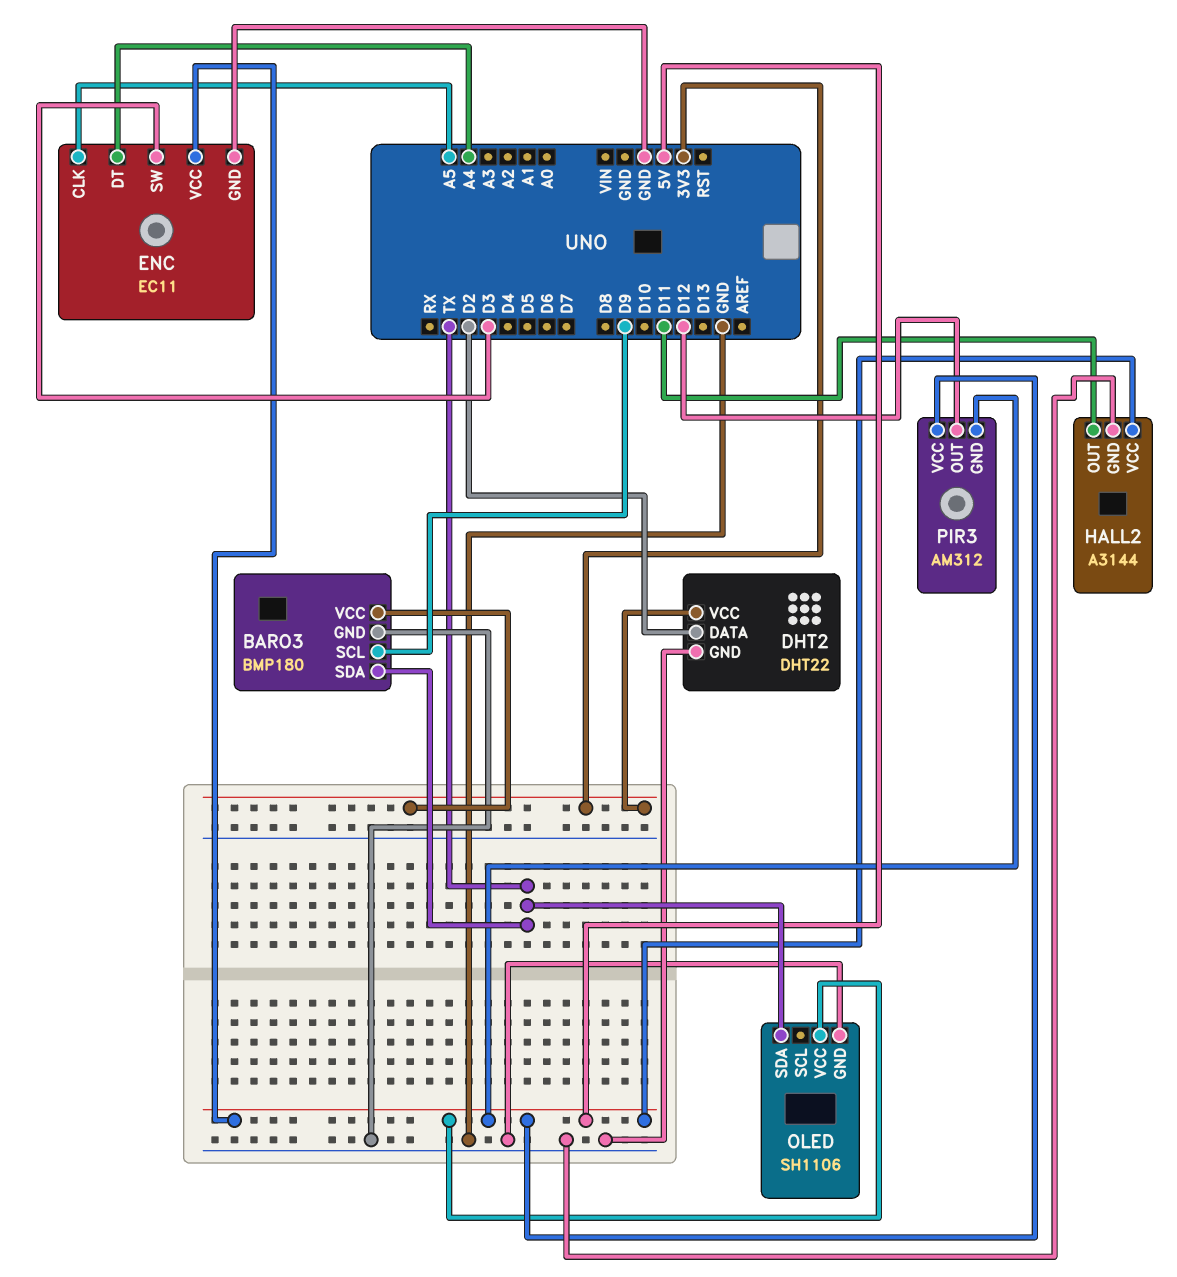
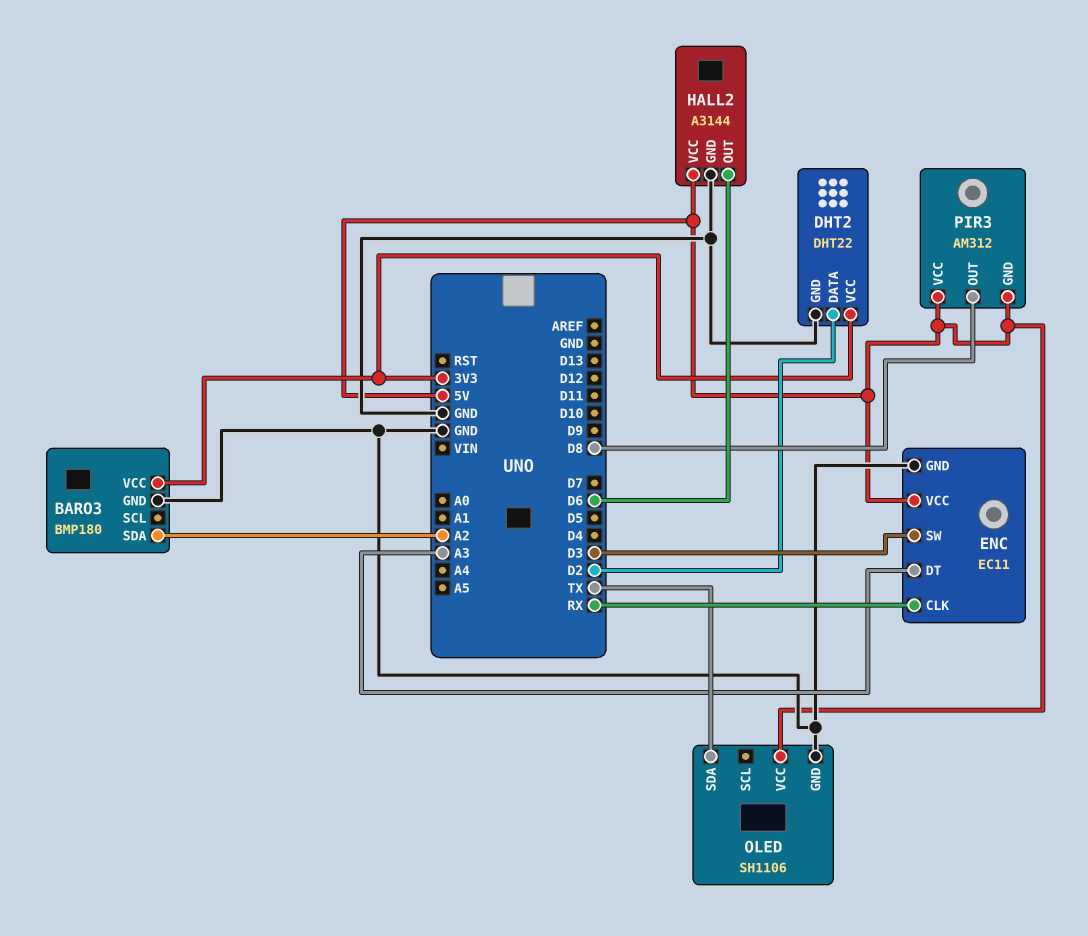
BARO3 pin SCL: D9 -> none
BARO3 pin SDA: TX -> A2
ENC pin CLK: A5 -> RX
ENC pin DT: A4 -> A3
HALL2 pin OUT: D11 -> D6
PIR3 pin OUT: D12 -> D8

